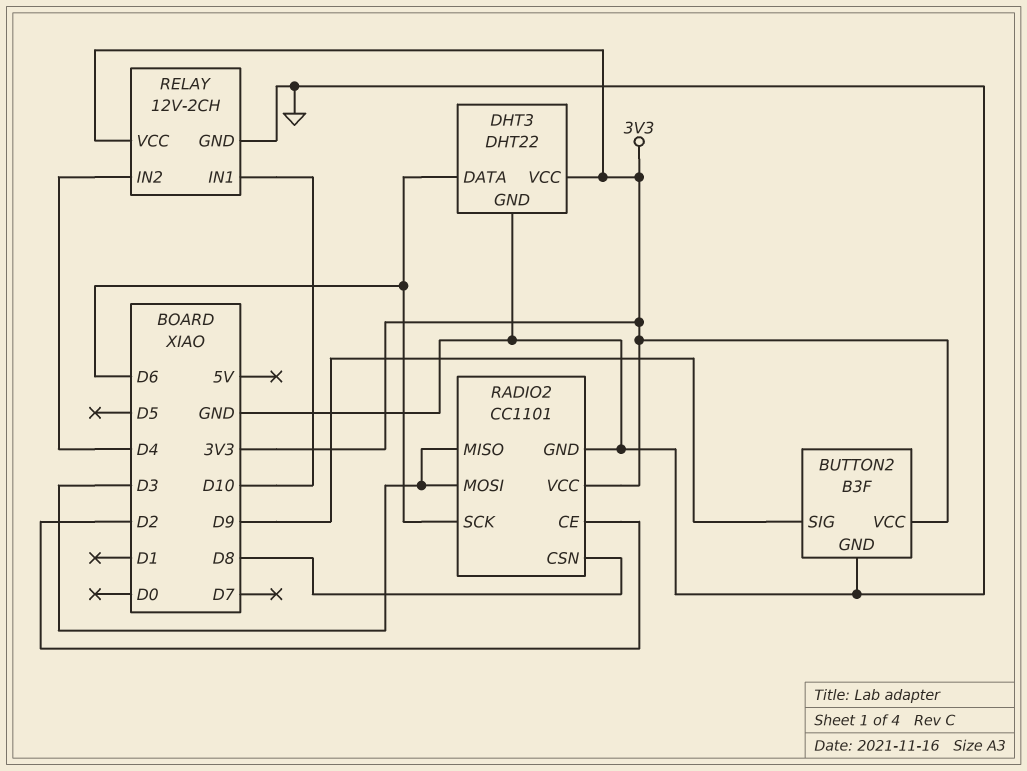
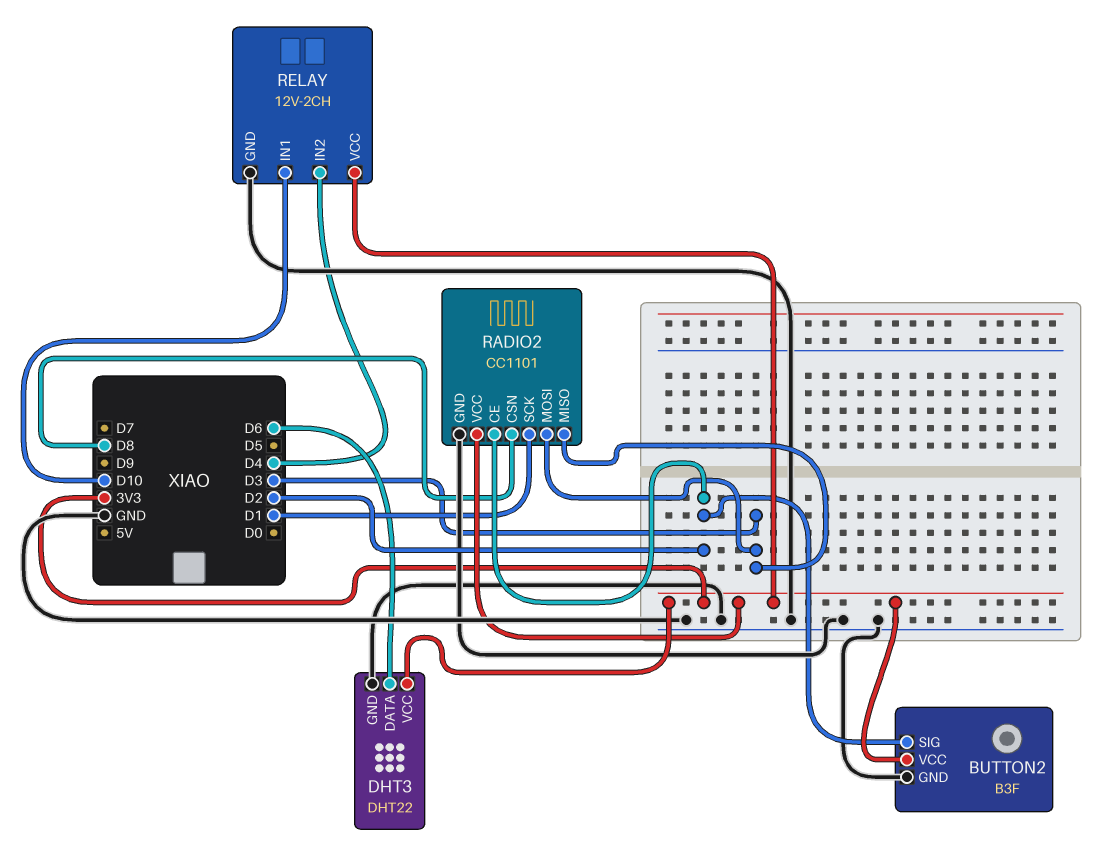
BUTTON2 pin SIG: D9 -> D2
RADIO2 pin SCK: D6 -> D1

